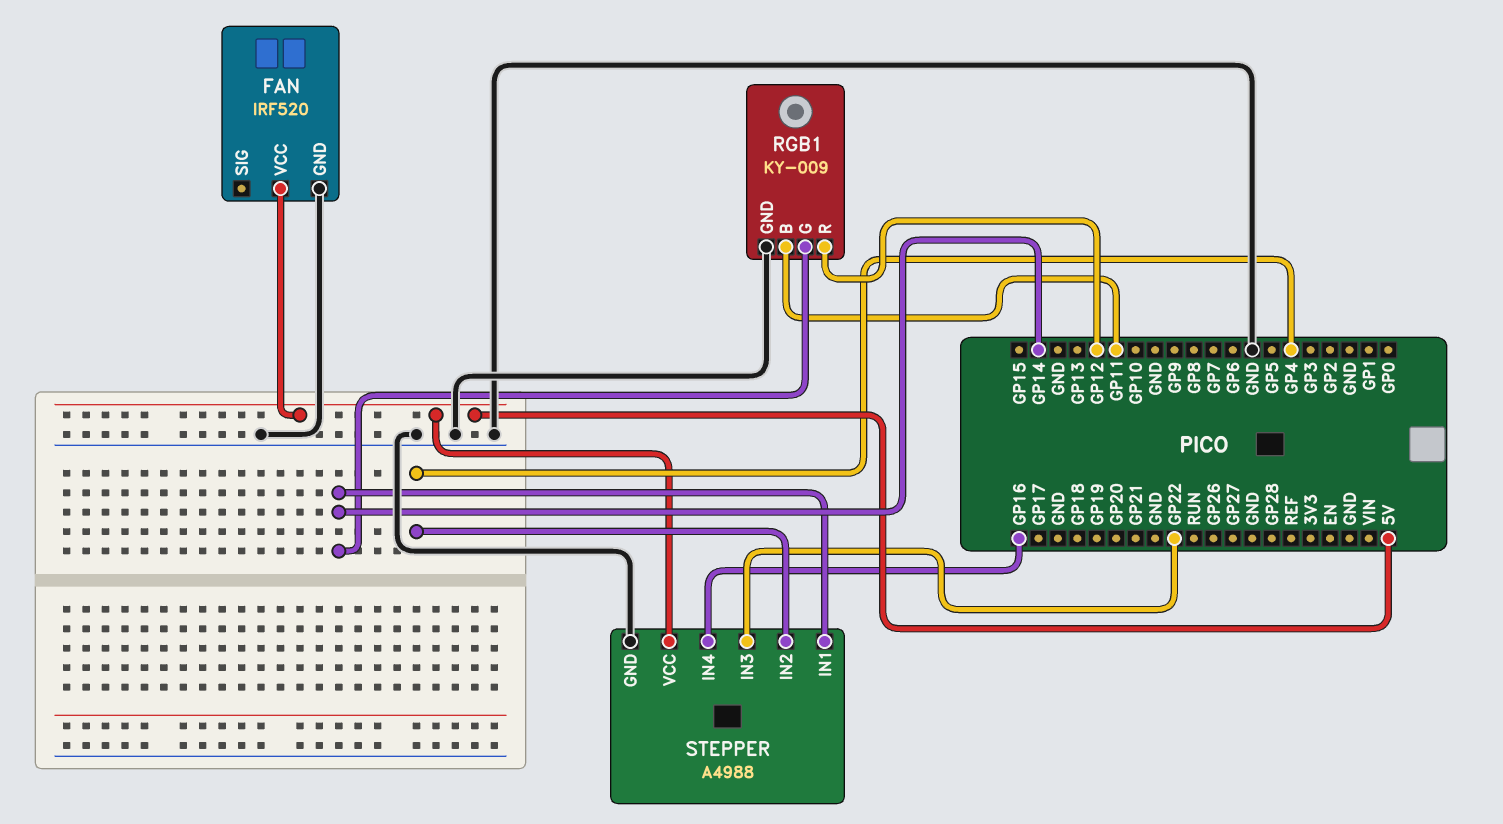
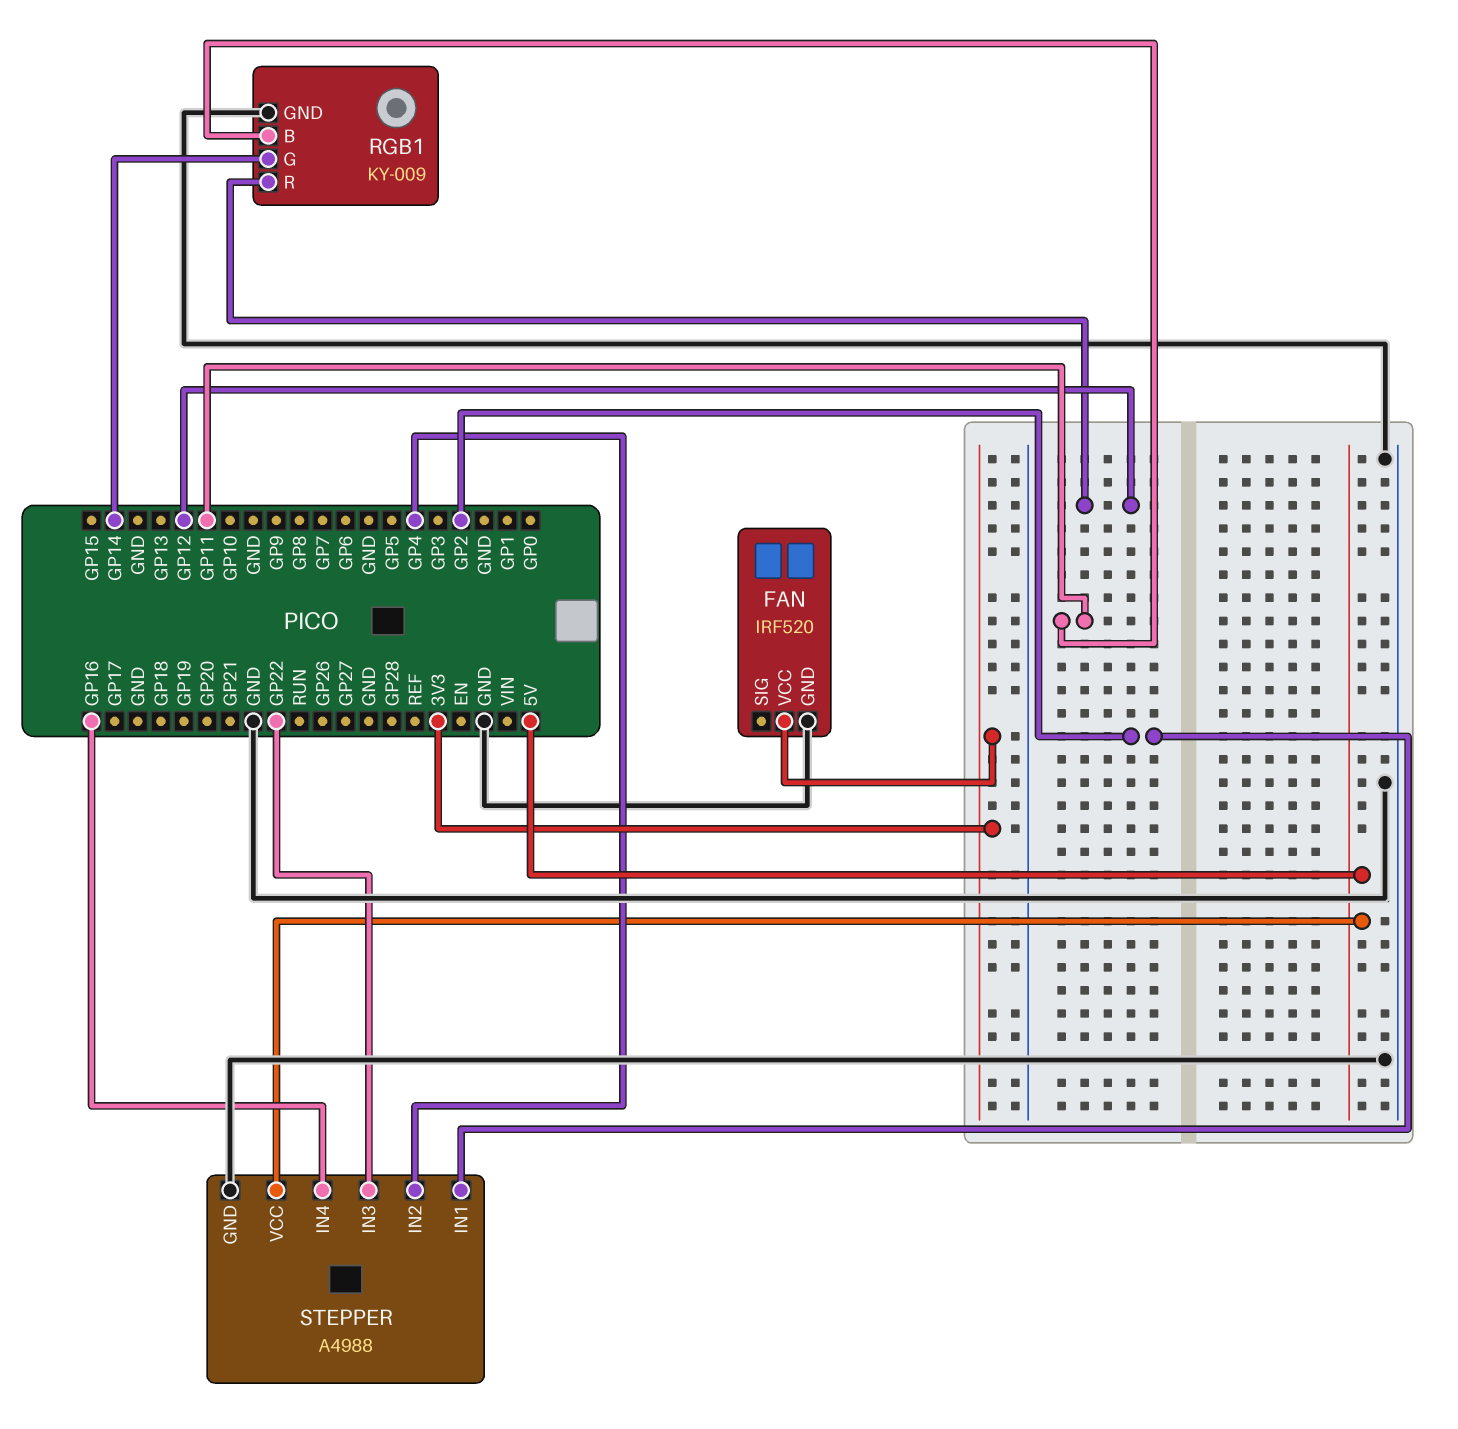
FAN pin VCC: 5V -> 3V3
STEPPER pin IN1: GP14 -> GP2

